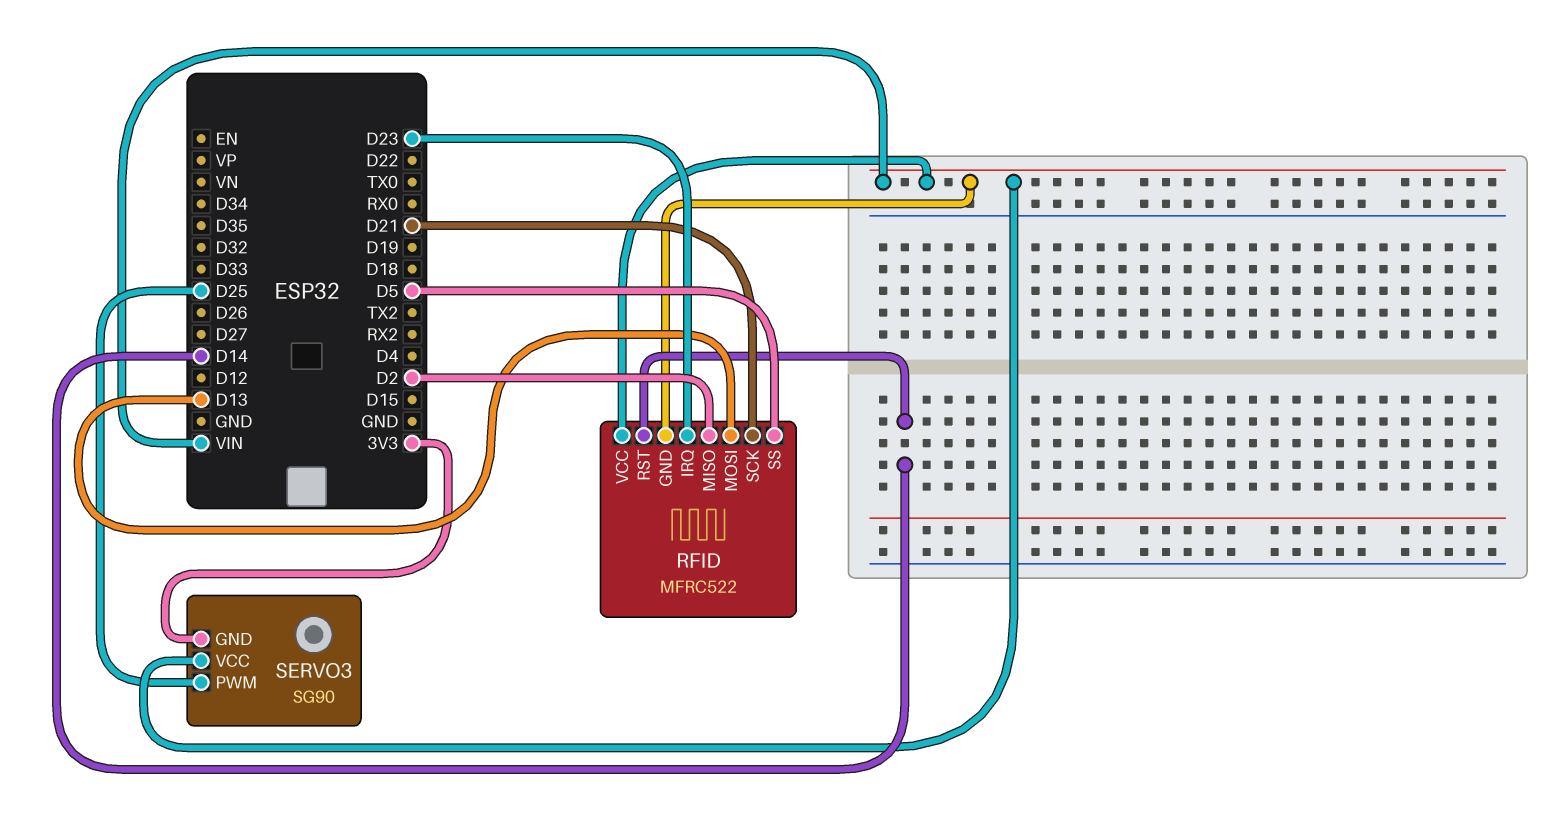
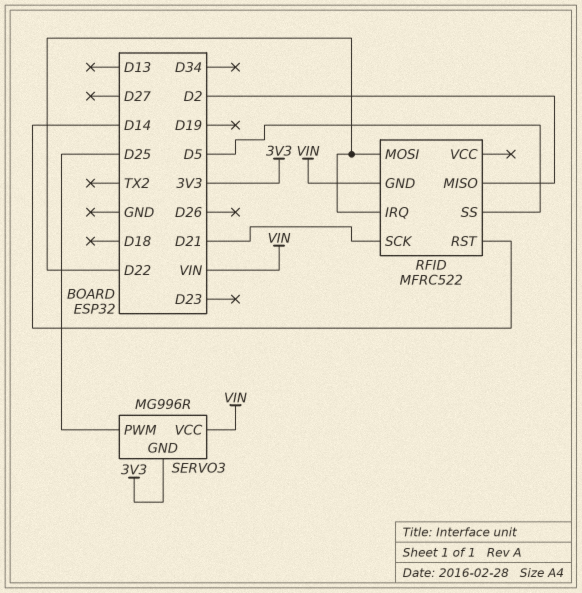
RFID pin IRQ: D23 -> D22
RFID pin MOSI: D13 -> D22
RFID pin VCC: VIN -> none
SERVO3: SG90 -> MG996R

